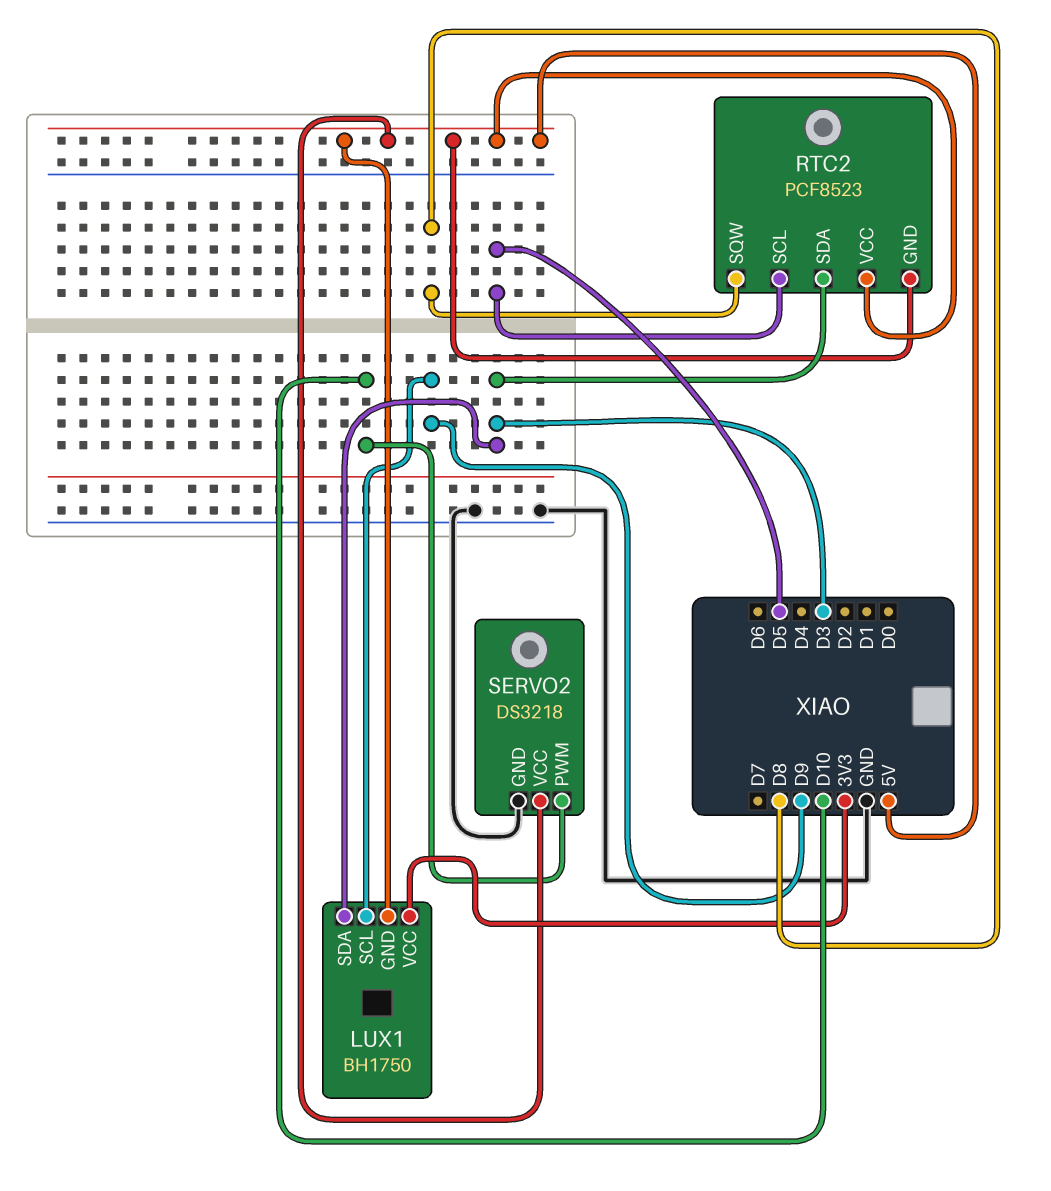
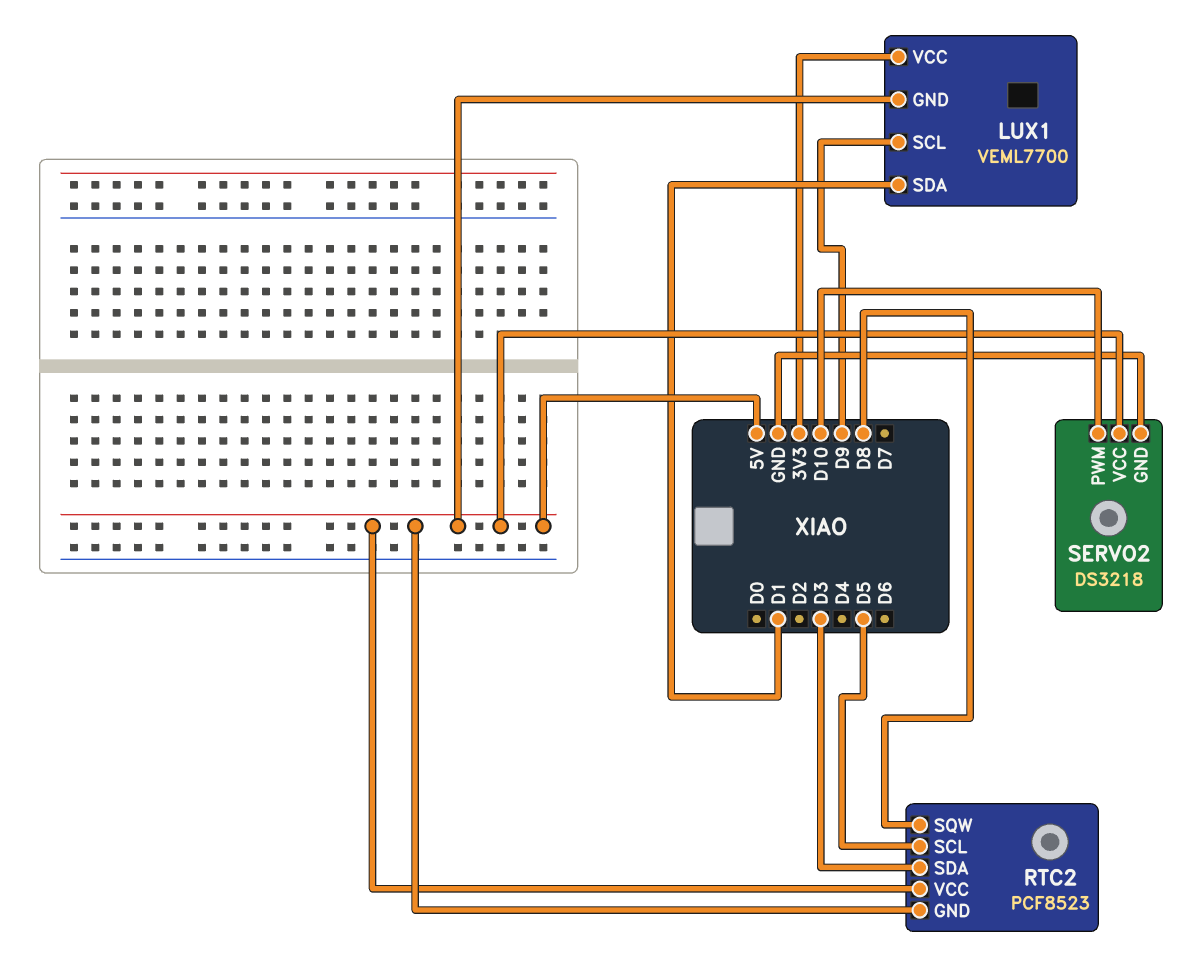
LUX1: BH1750 -> VEML7700
LUX1 pin SDA: D3 -> D1

